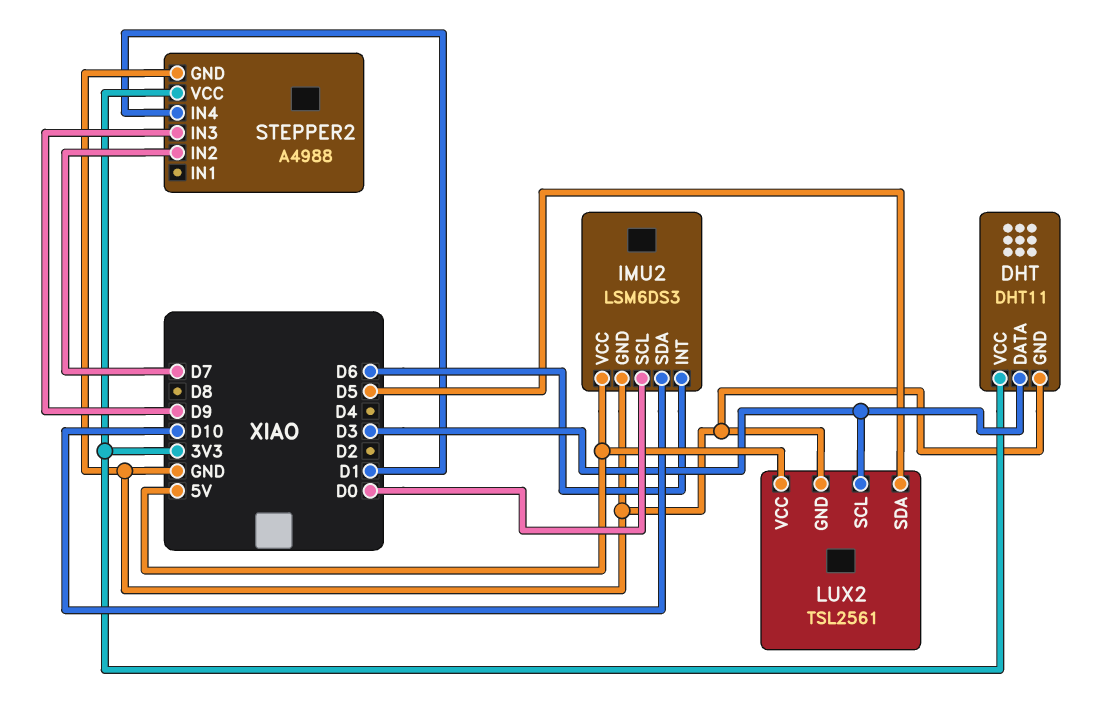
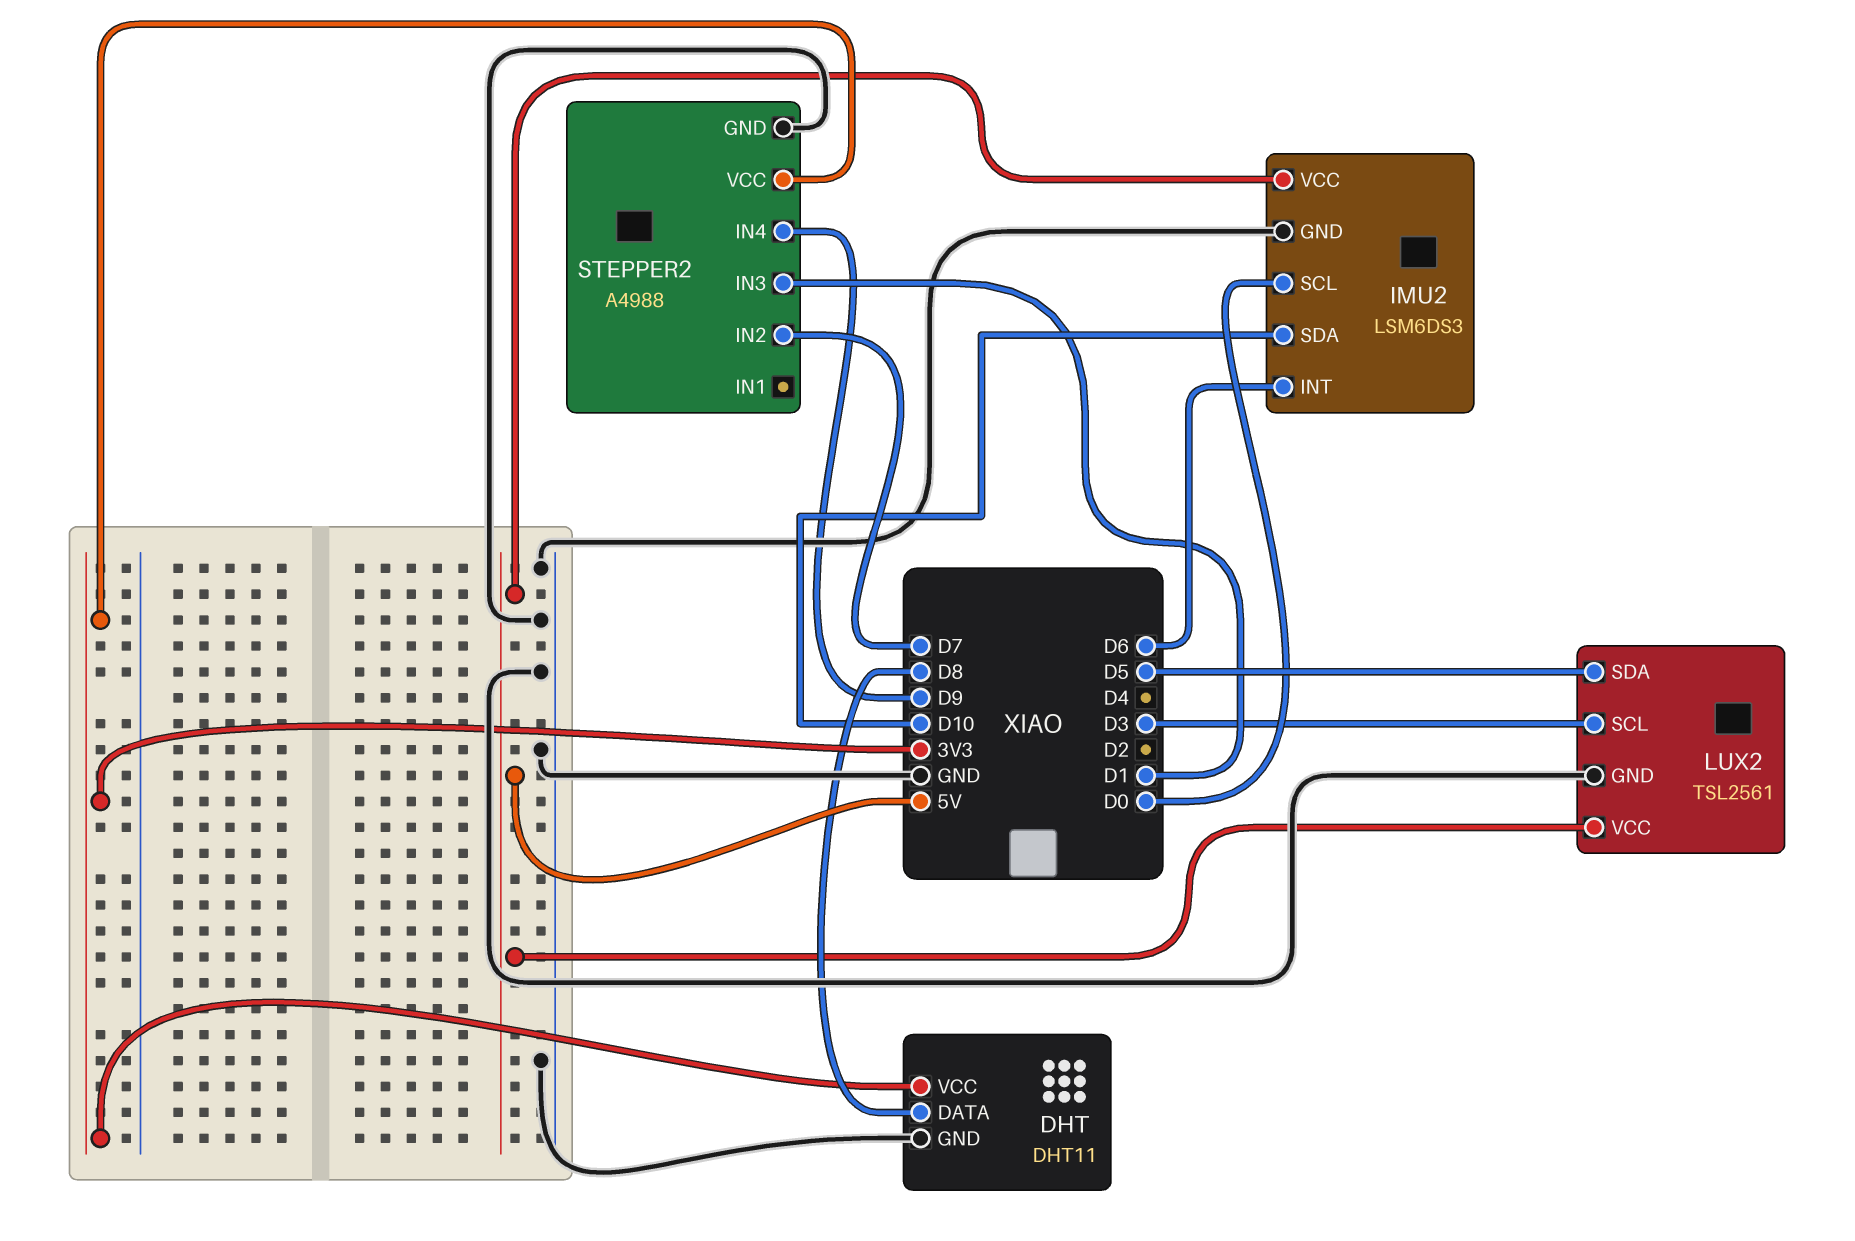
DHT pin DATA: D3 -> D8
STEPPER2 pin IN3: D9 -> D1
STEPPER2 pin IN4: D1 -> D9

